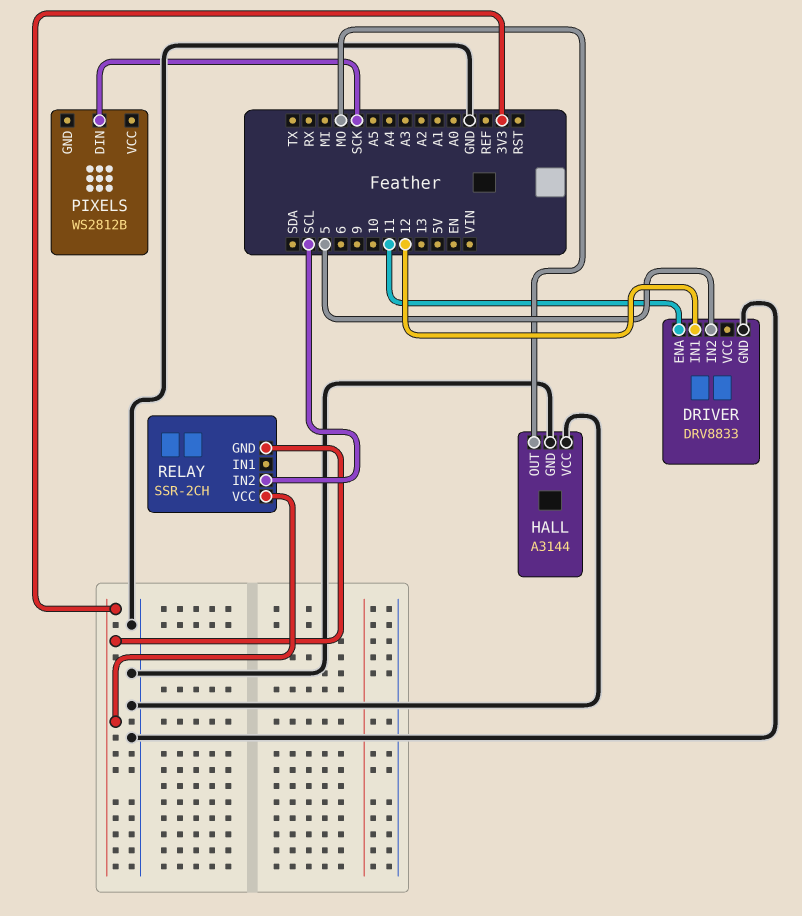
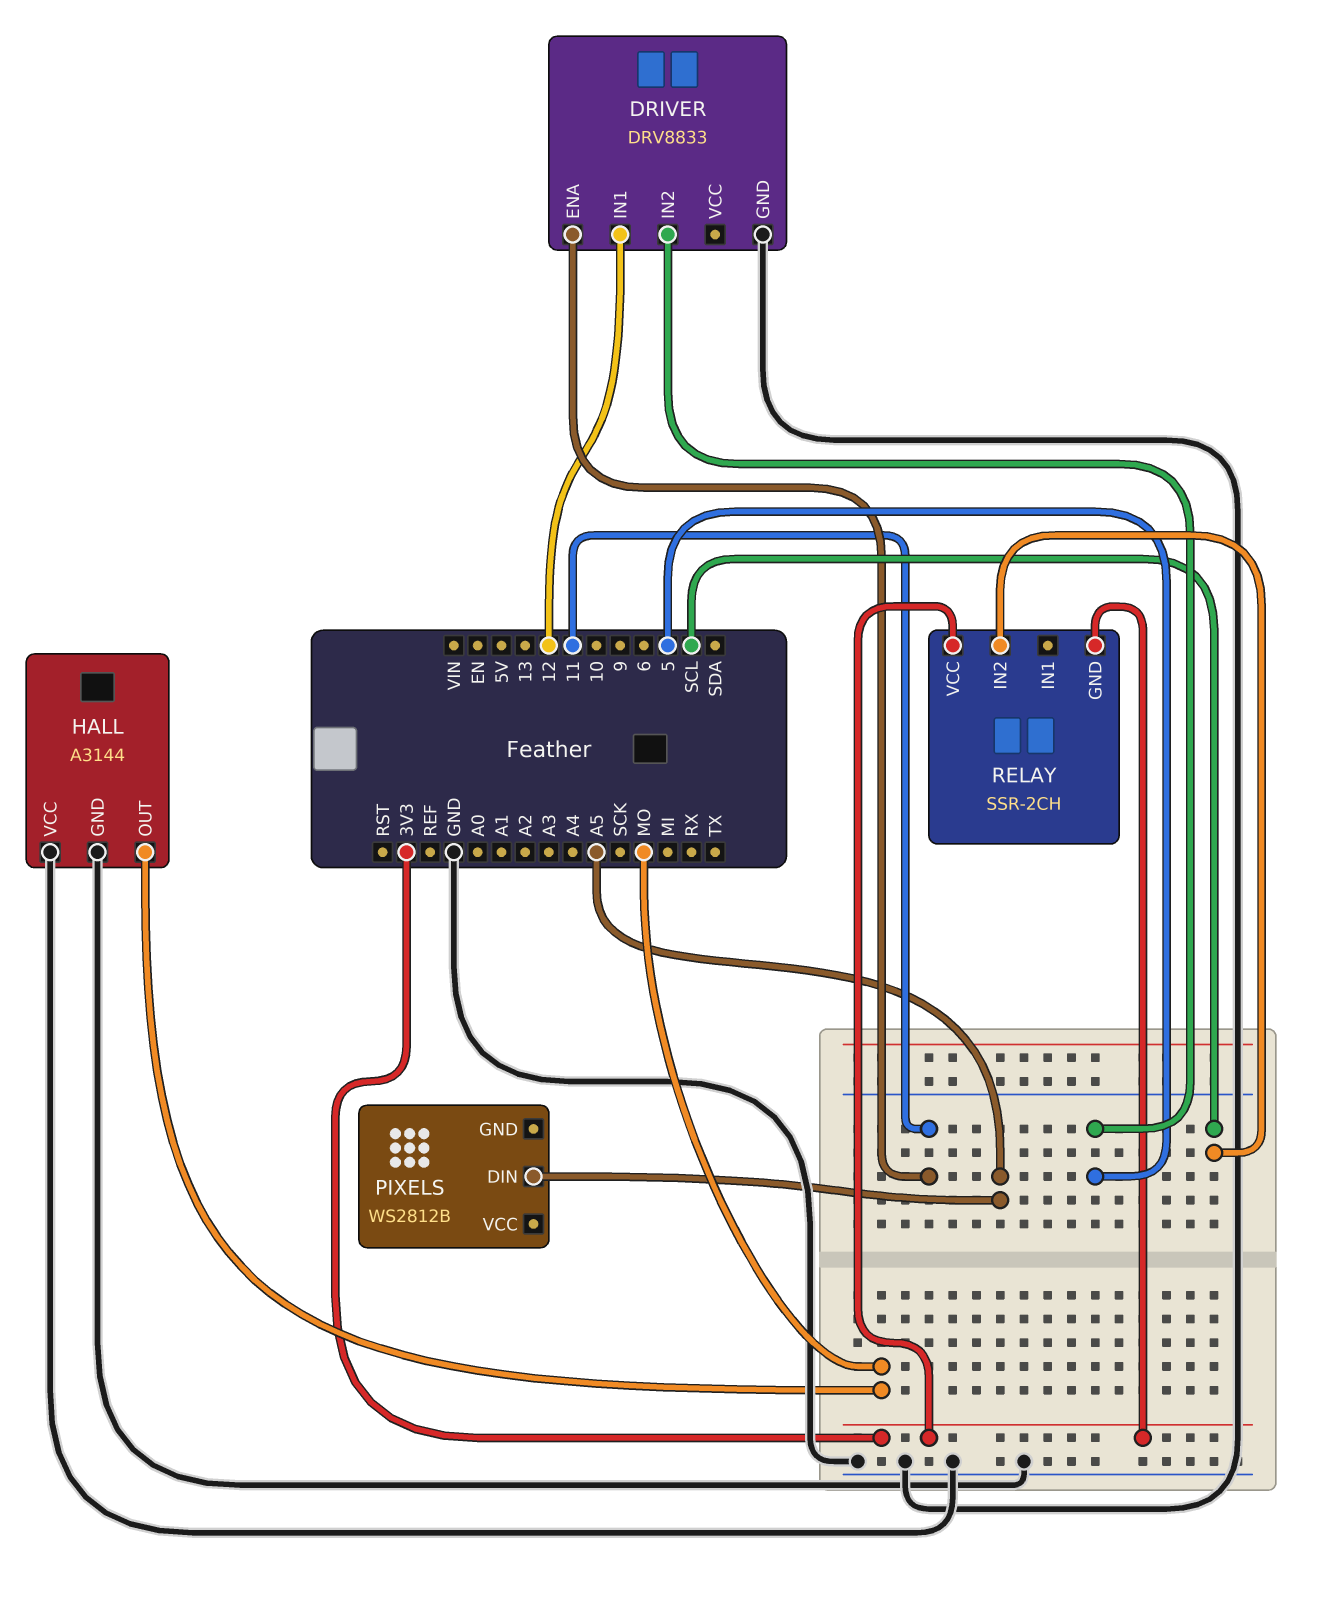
PIXELS pin DIN: SCK -> A5

